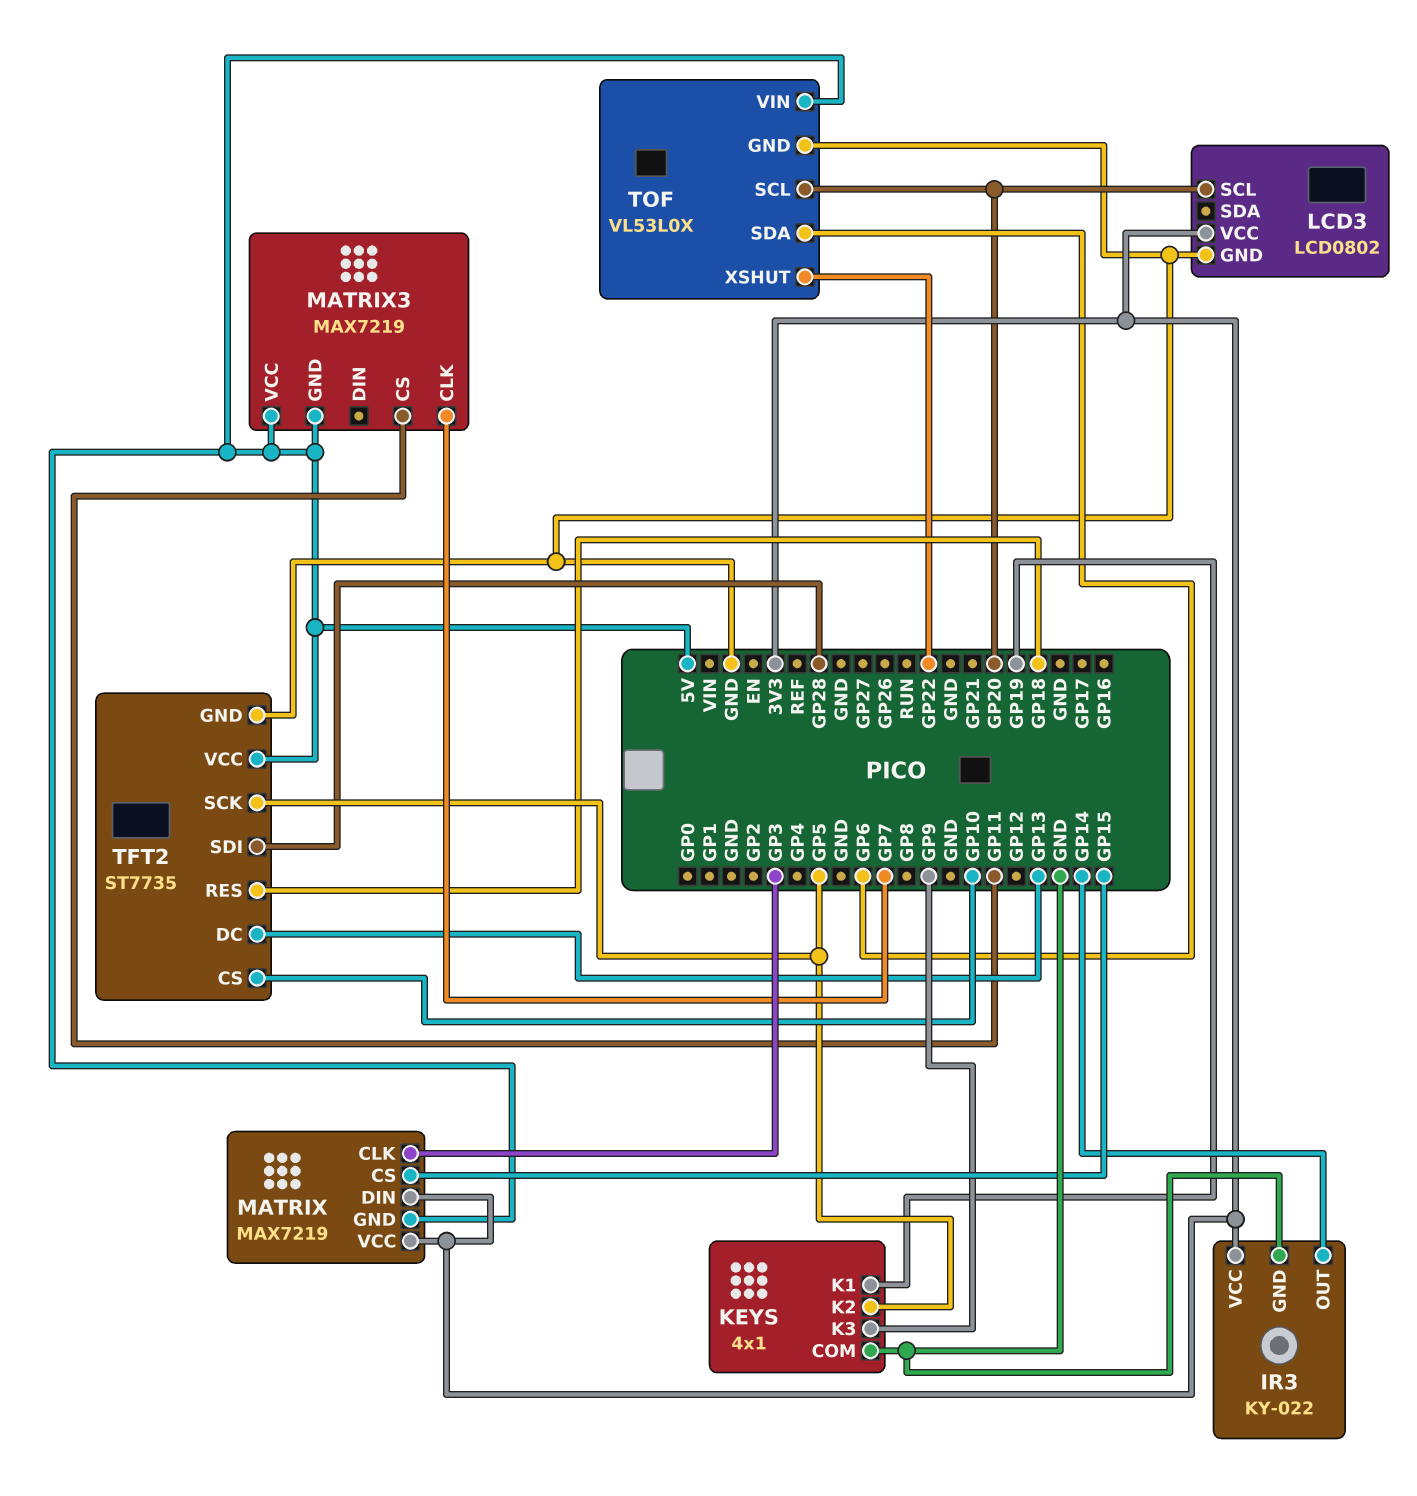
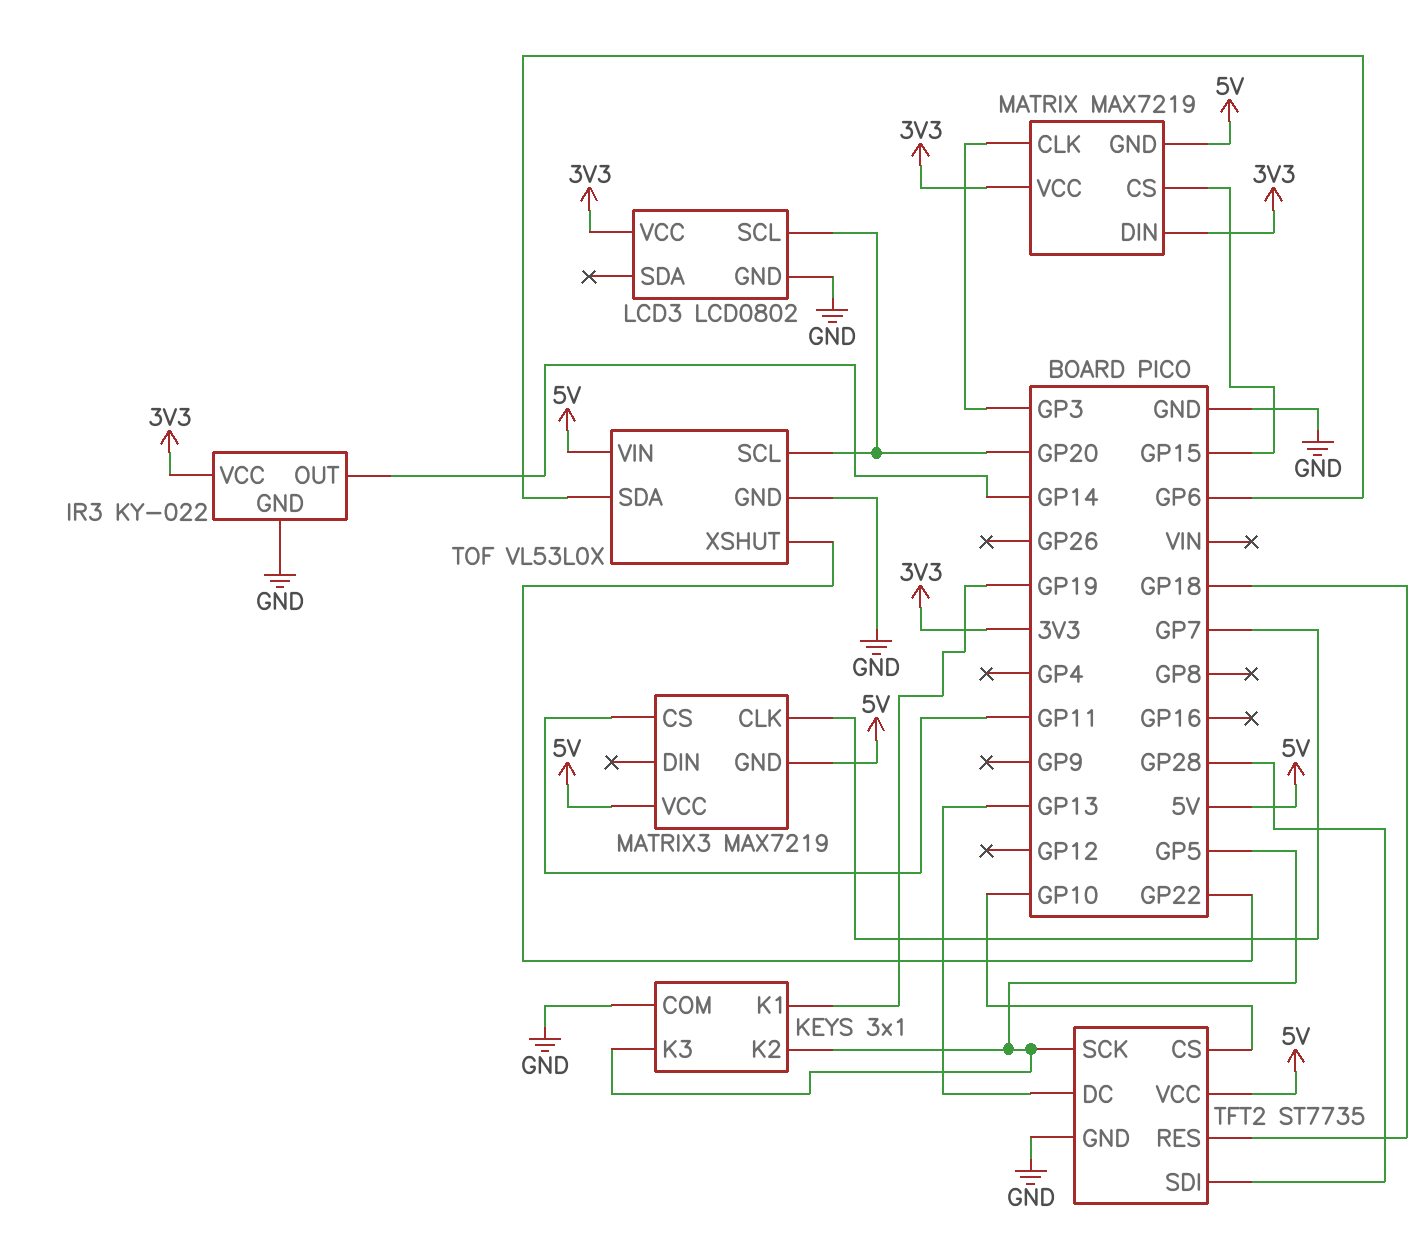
KEYS: 4x1 -> 3x1
KEYS pin K3: GP9 -> GP5

